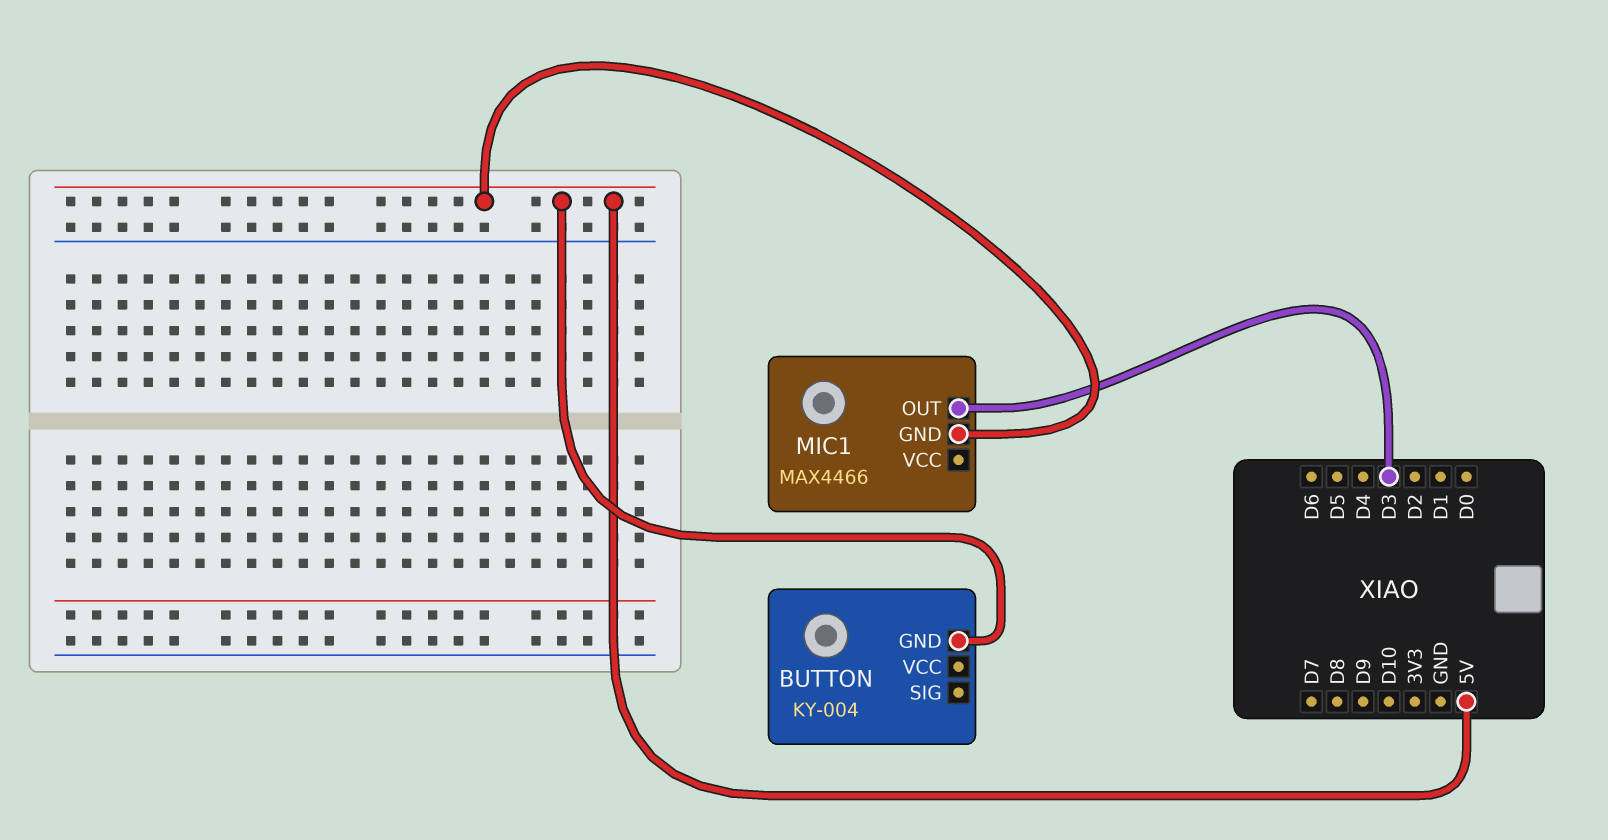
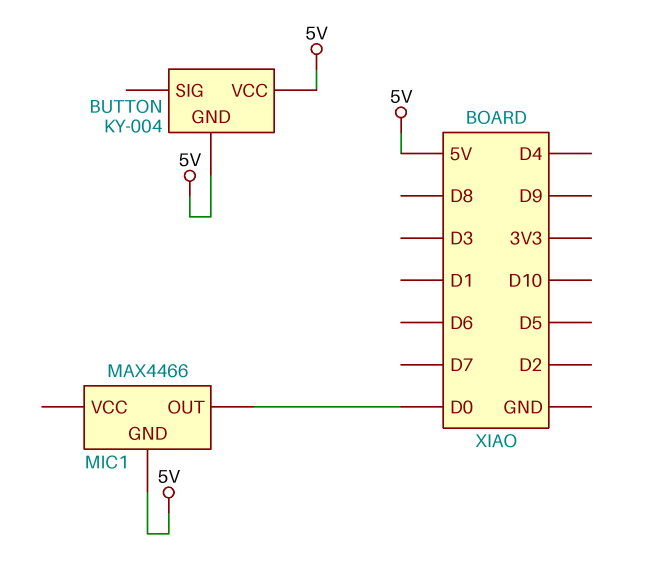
BUTTON pin VCC: none -> 5V
MIC1 pin OUT: D3 -> D0

